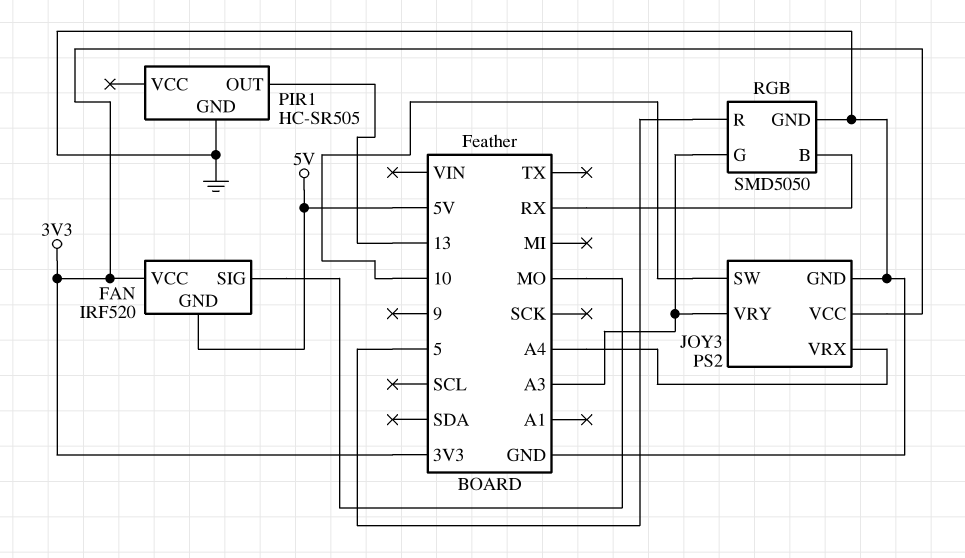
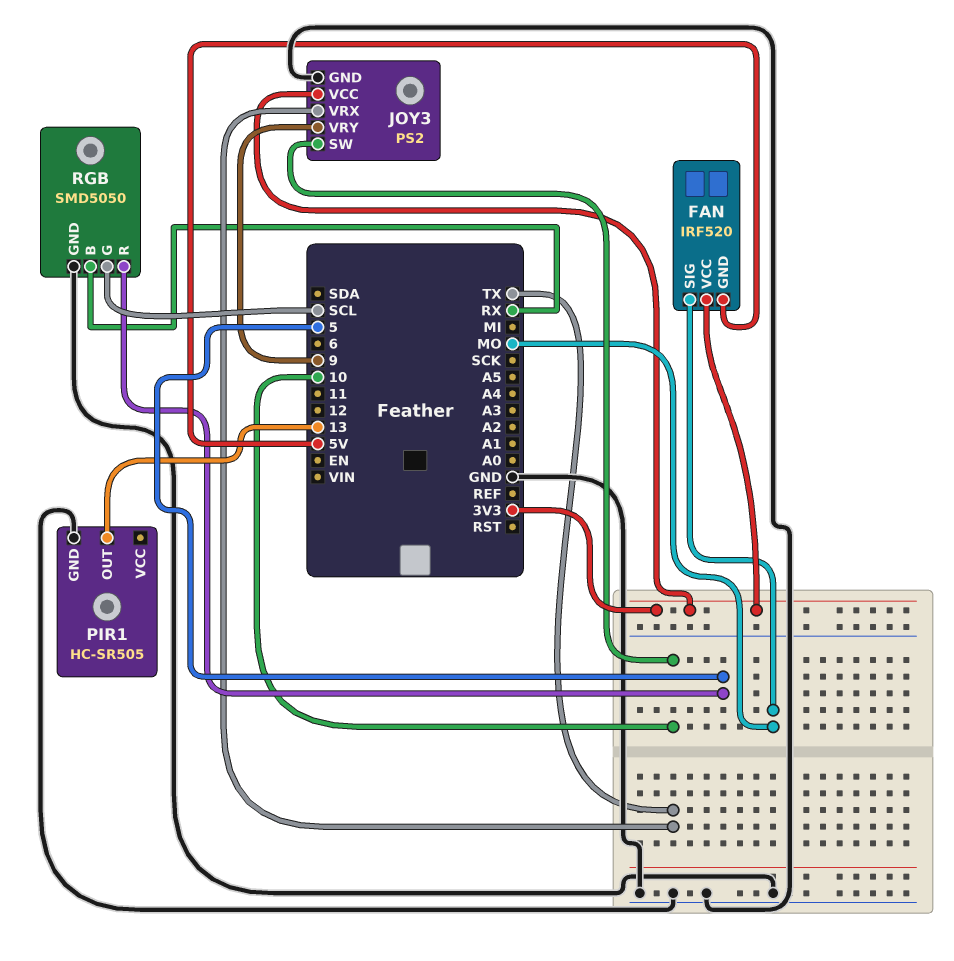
JOY3 pin VRX: A4 -> TX
JOY3 pin VRY: A3 -> 9
RGB pin G: A3 -> SCL

